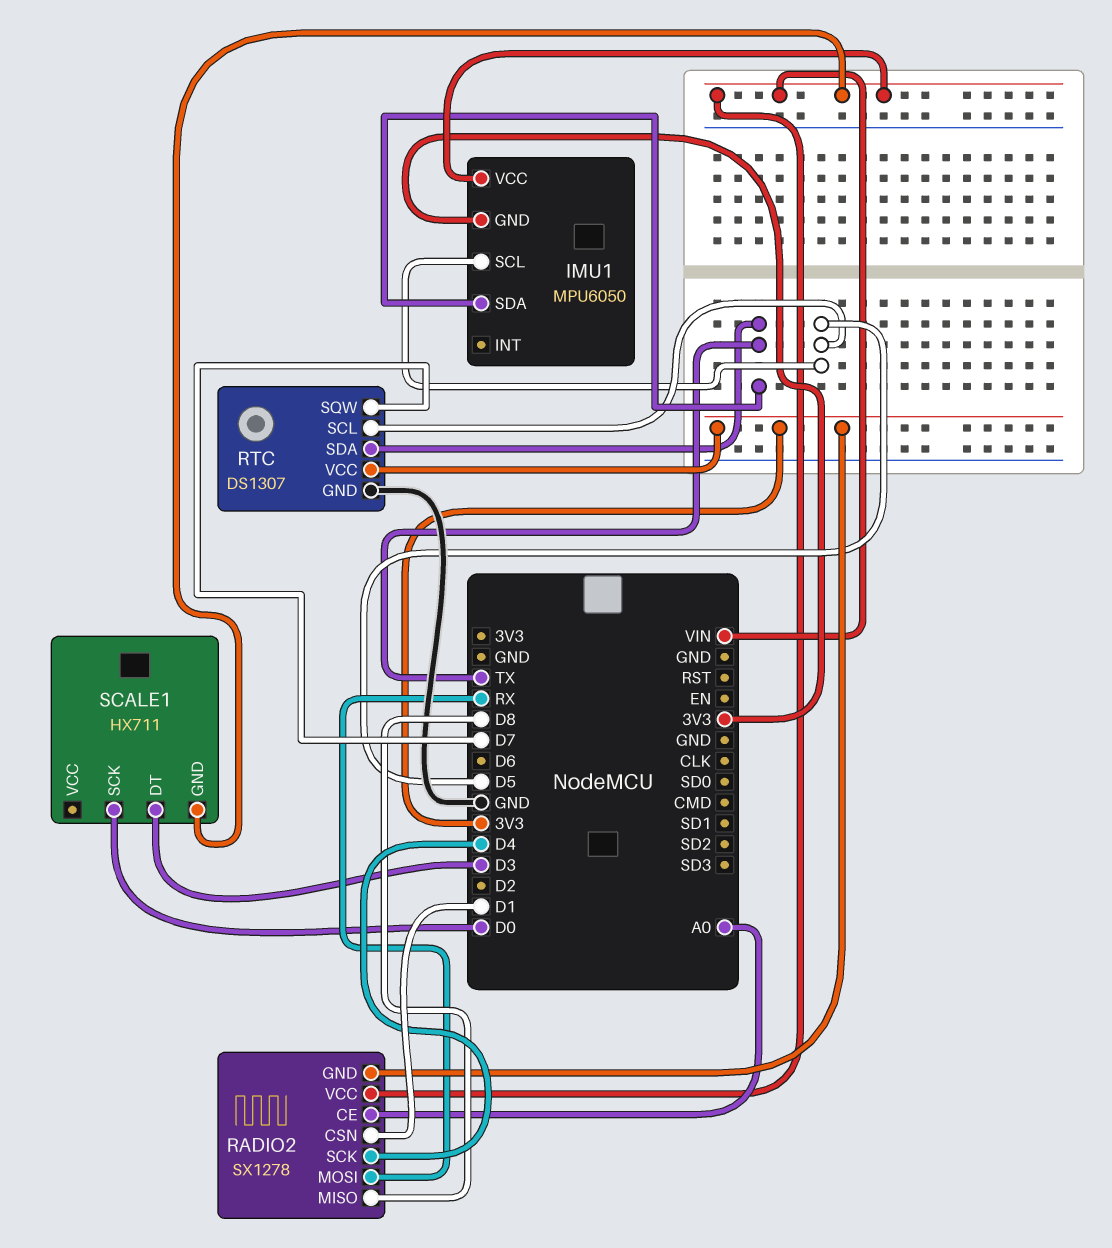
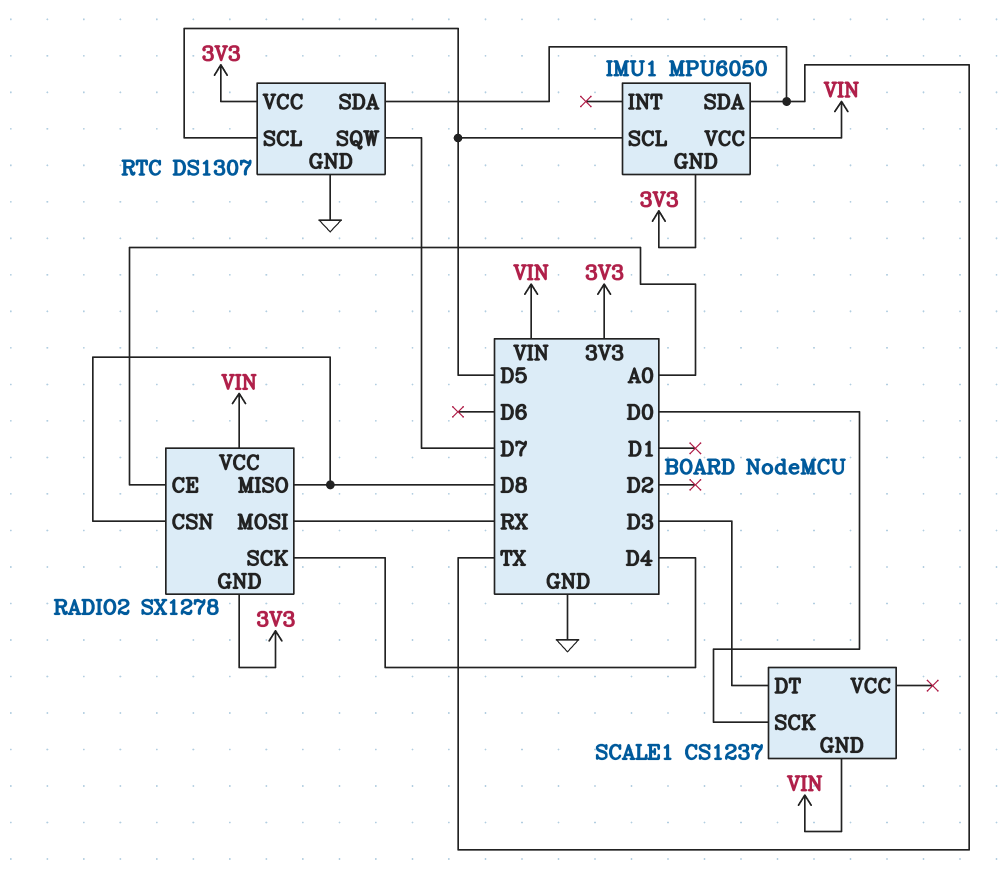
RADIO2 pin CSN: D1 -> D8
SCALE1: HX711 -> CS1237

